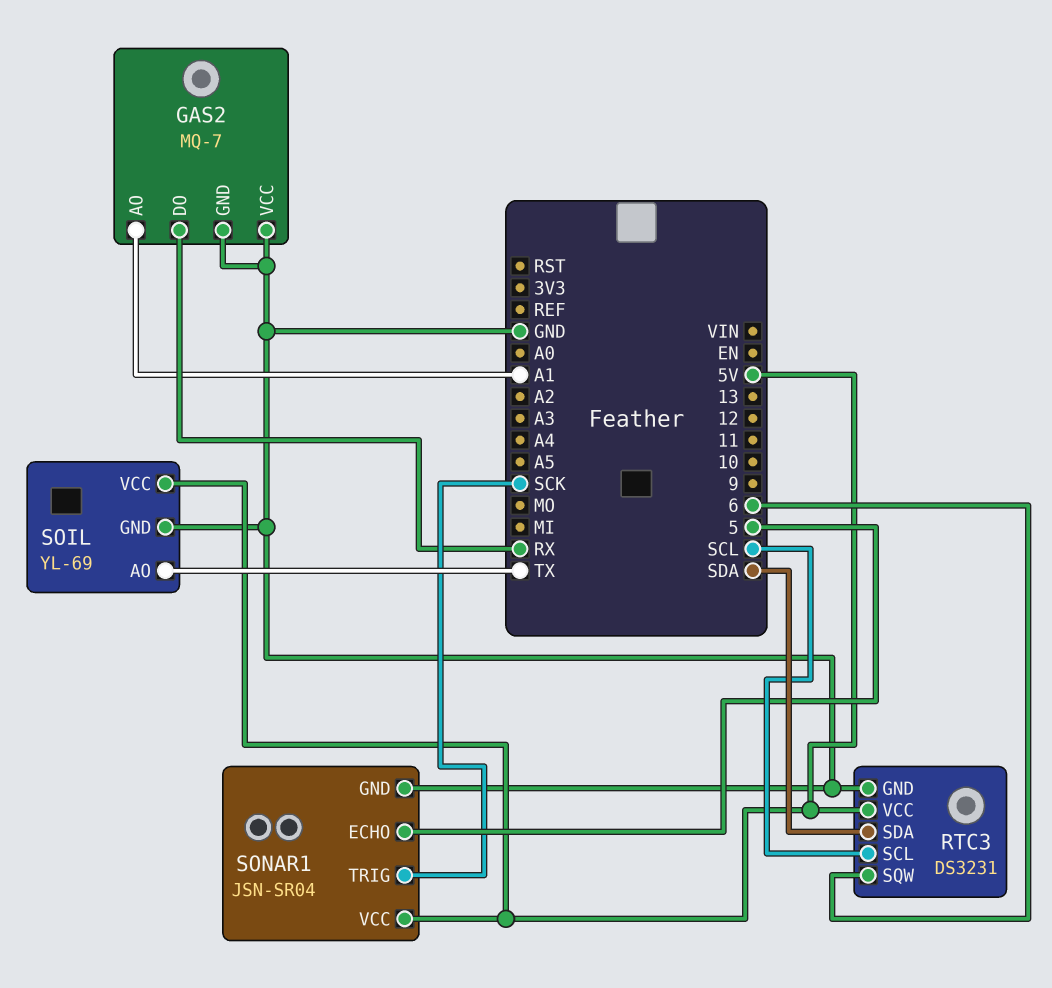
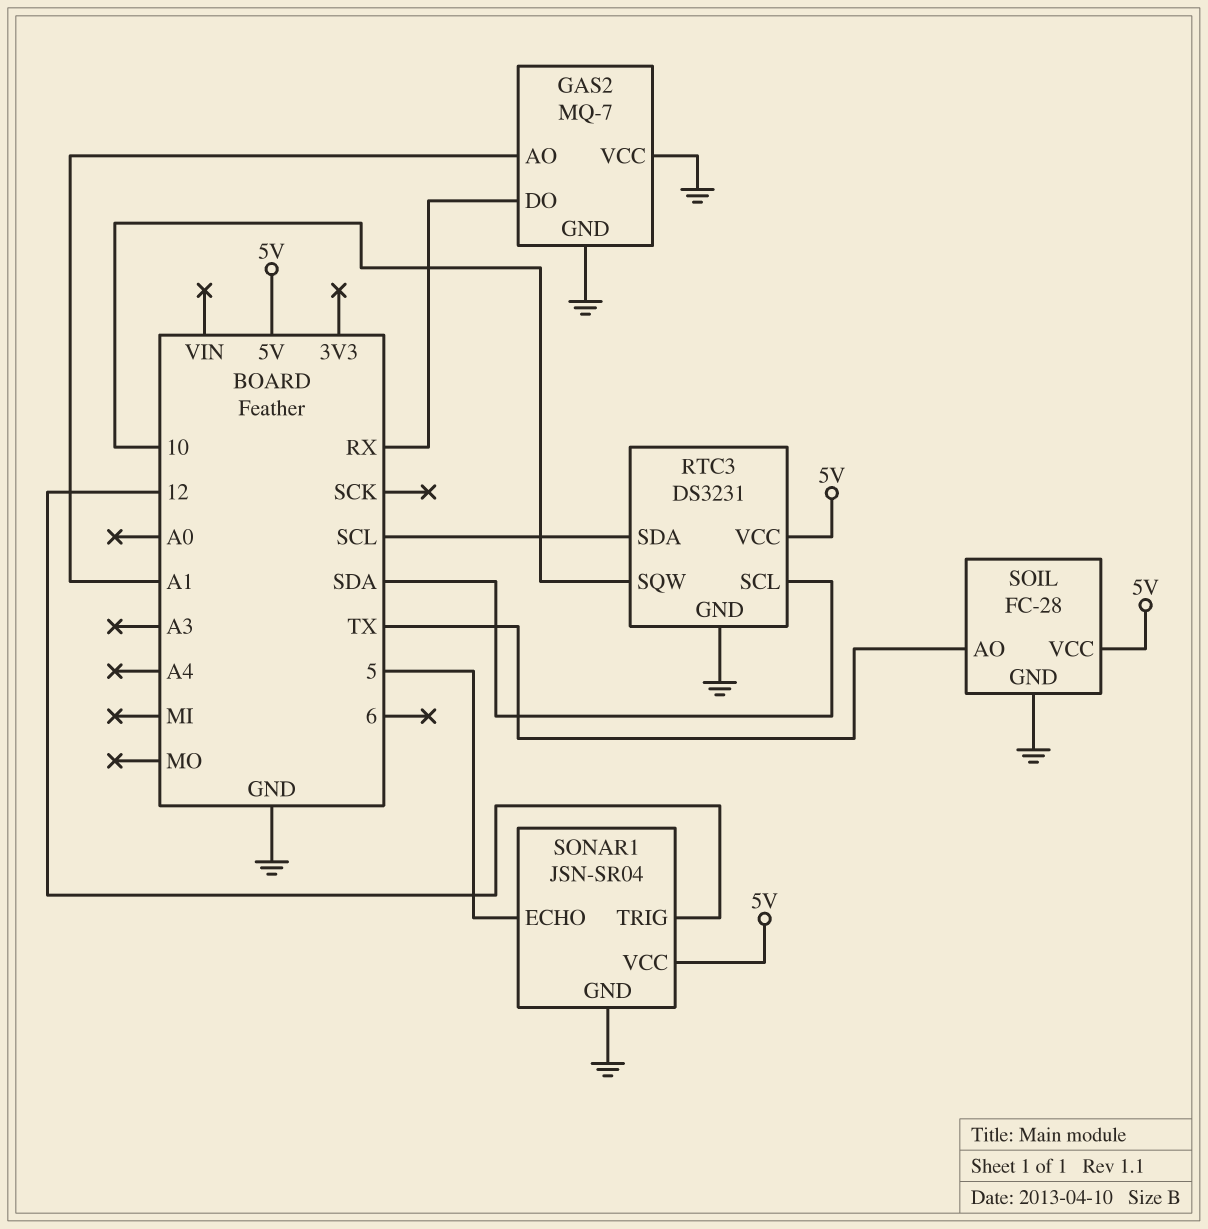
RTC3 pin SCL: SCL -> SDA
RTC3 pin SDA: SDA -> SCL
RTC3 pin SQW: 6 -> 10
SOIL: YL-69 -> FC-28
SONAR1 pin TRIG: SCK -> 12

